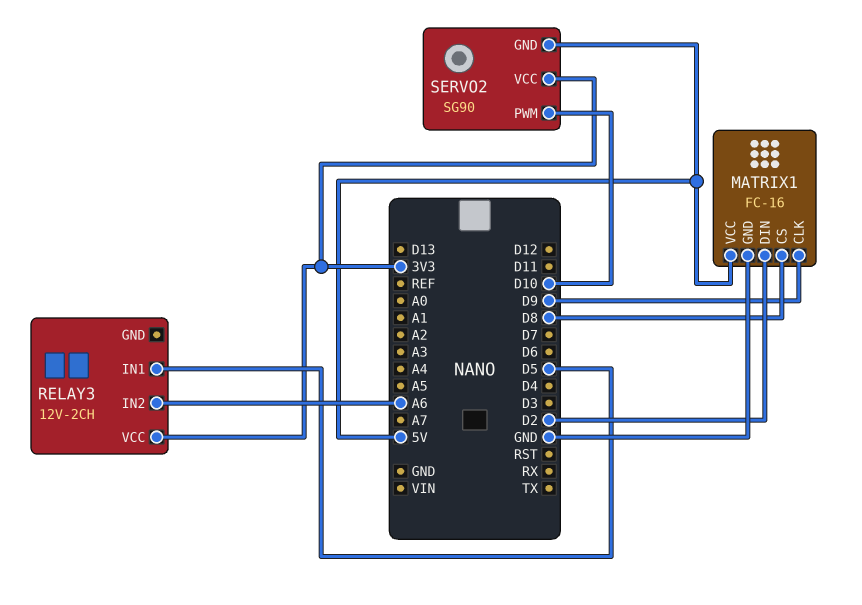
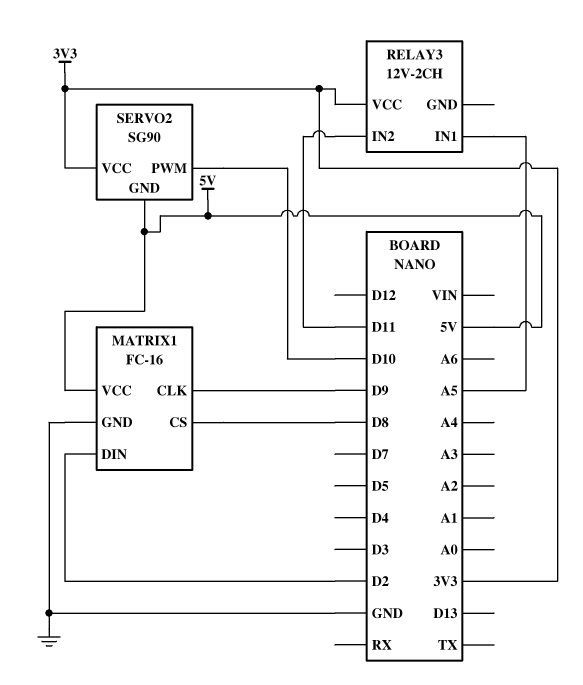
RELAY3 pin IN1: D5 -> A5
RELAY3 pin IN2: A6 -> D11

